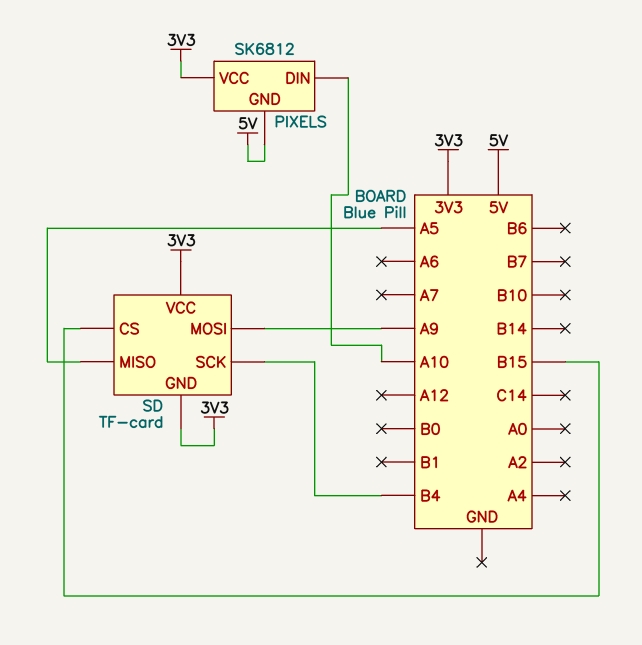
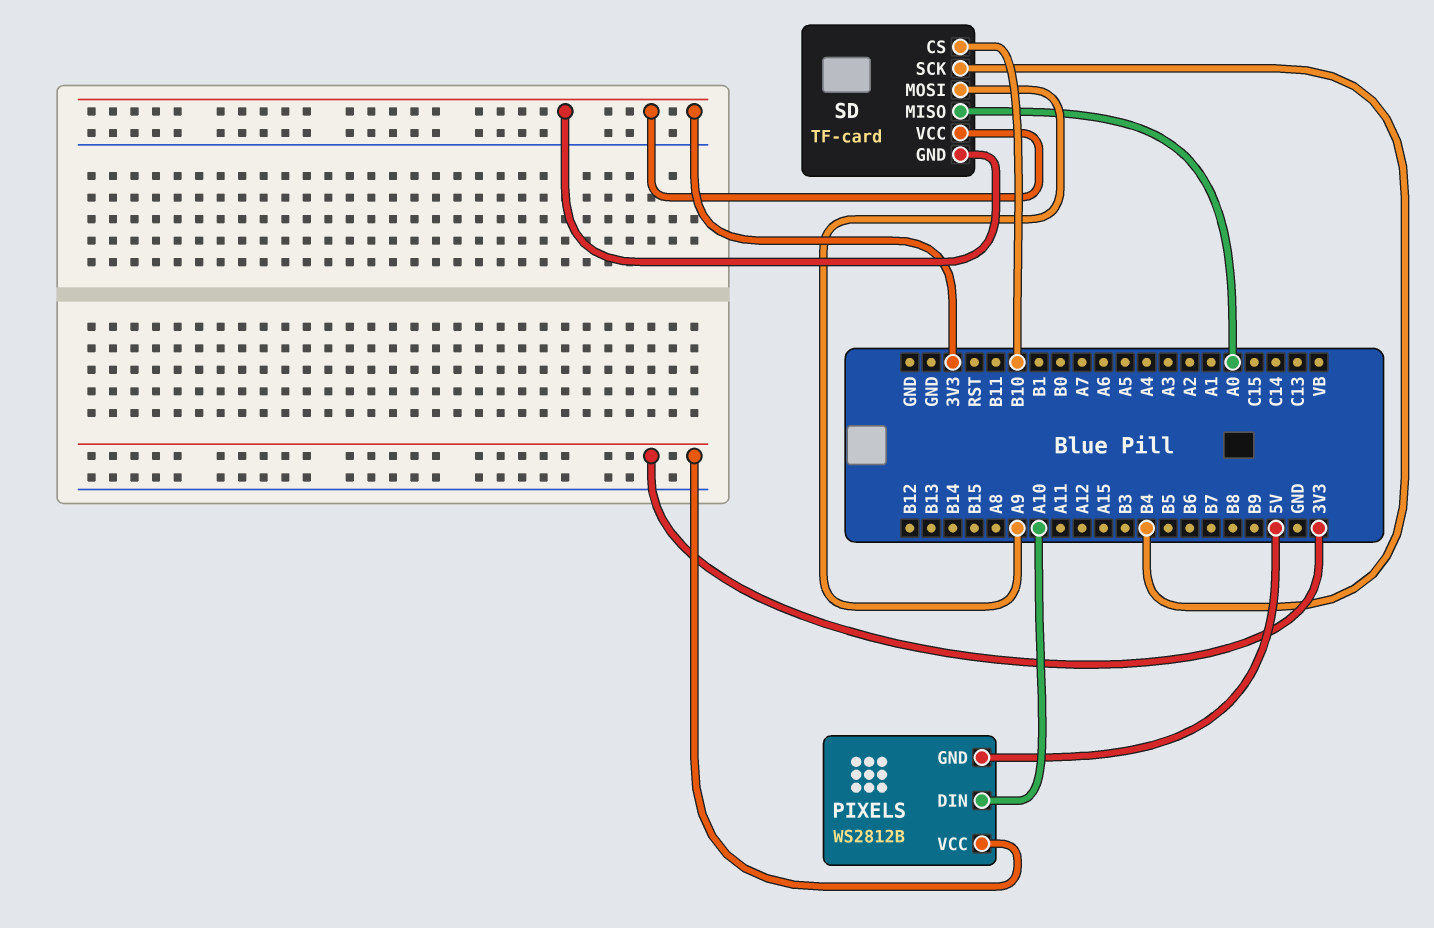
PIXELS: SK6812 -> WS2812B
SD pin CS: B15 -> B10
SD pin MISO: A5 -> A0

